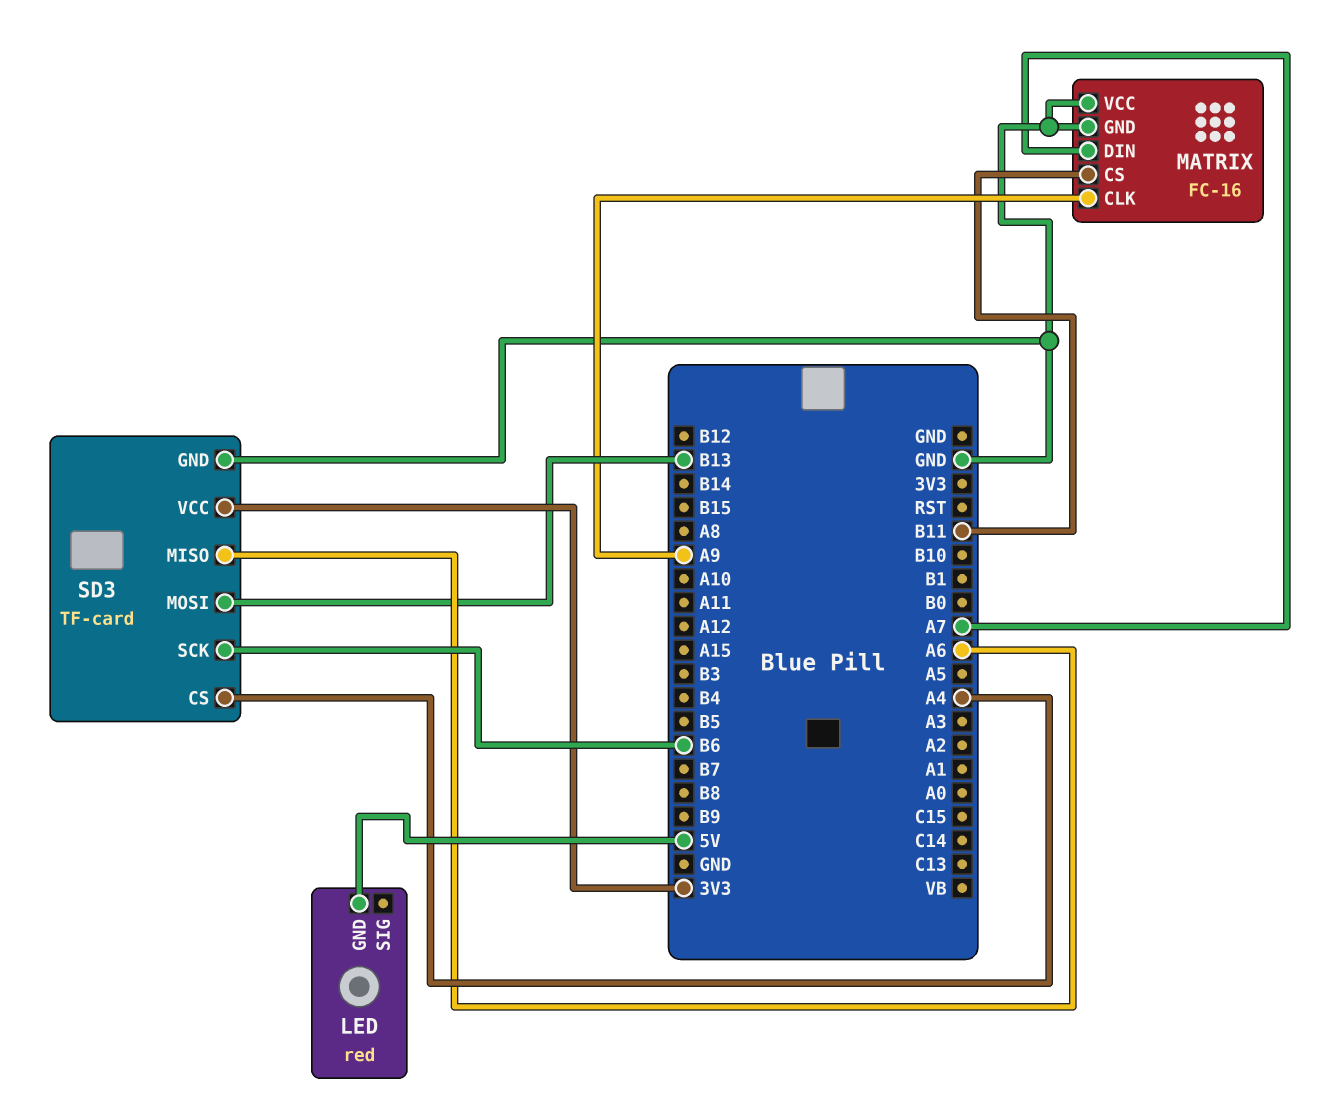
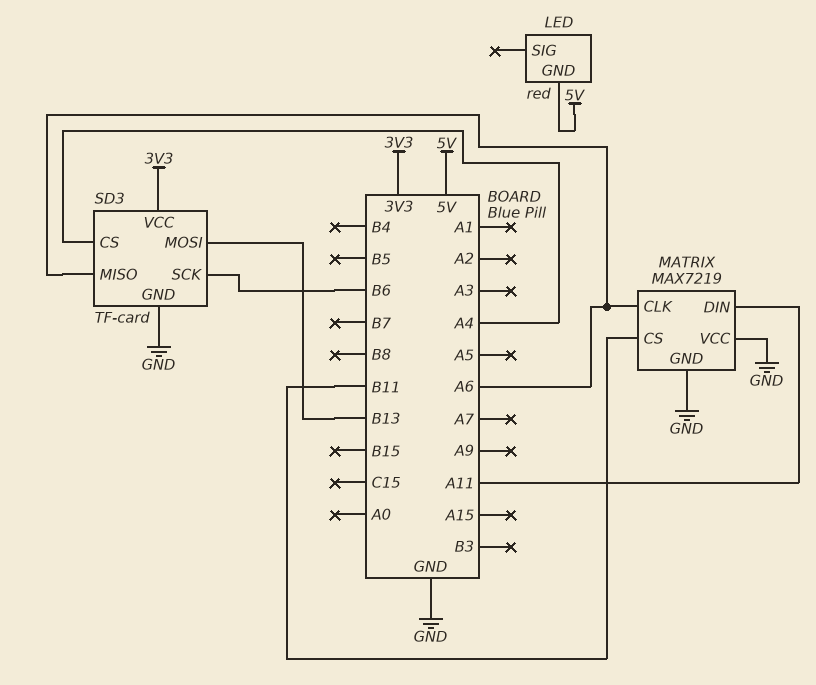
MATRIX: FC-16 -> MAX7219
MATRIX pin CLK: A9 -> A6
MATRIX pin DIN: A7 -> A11

